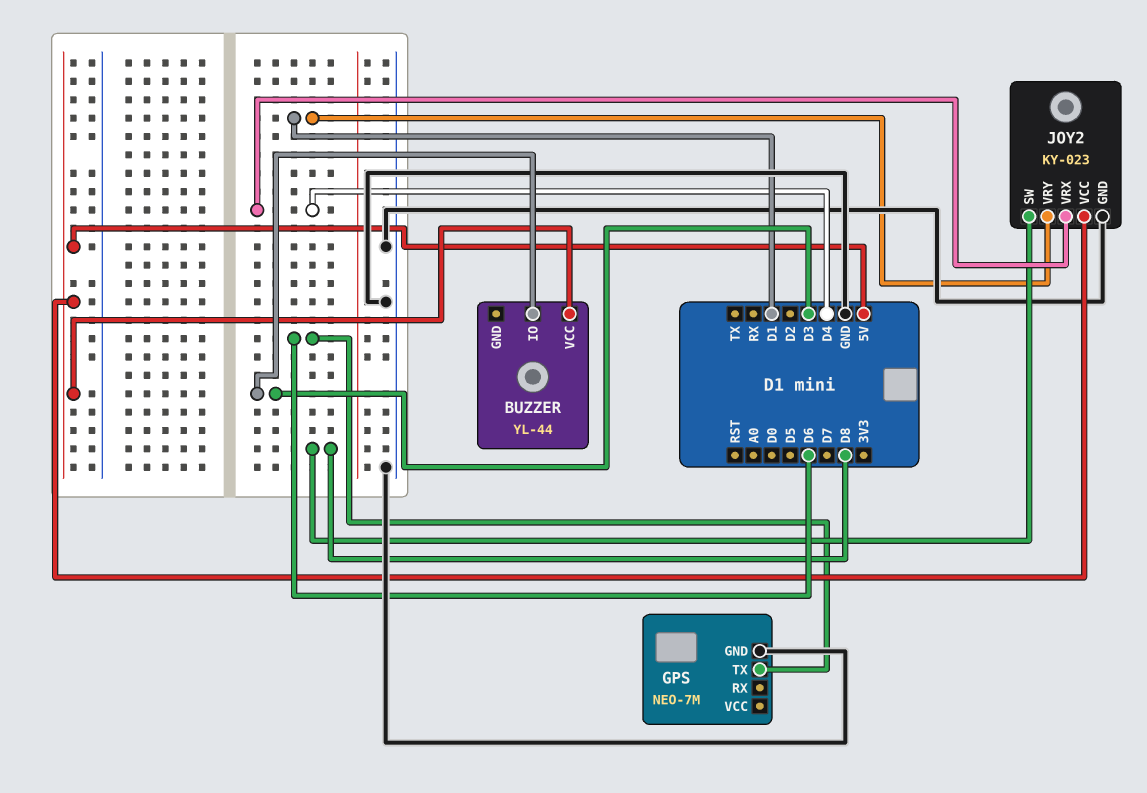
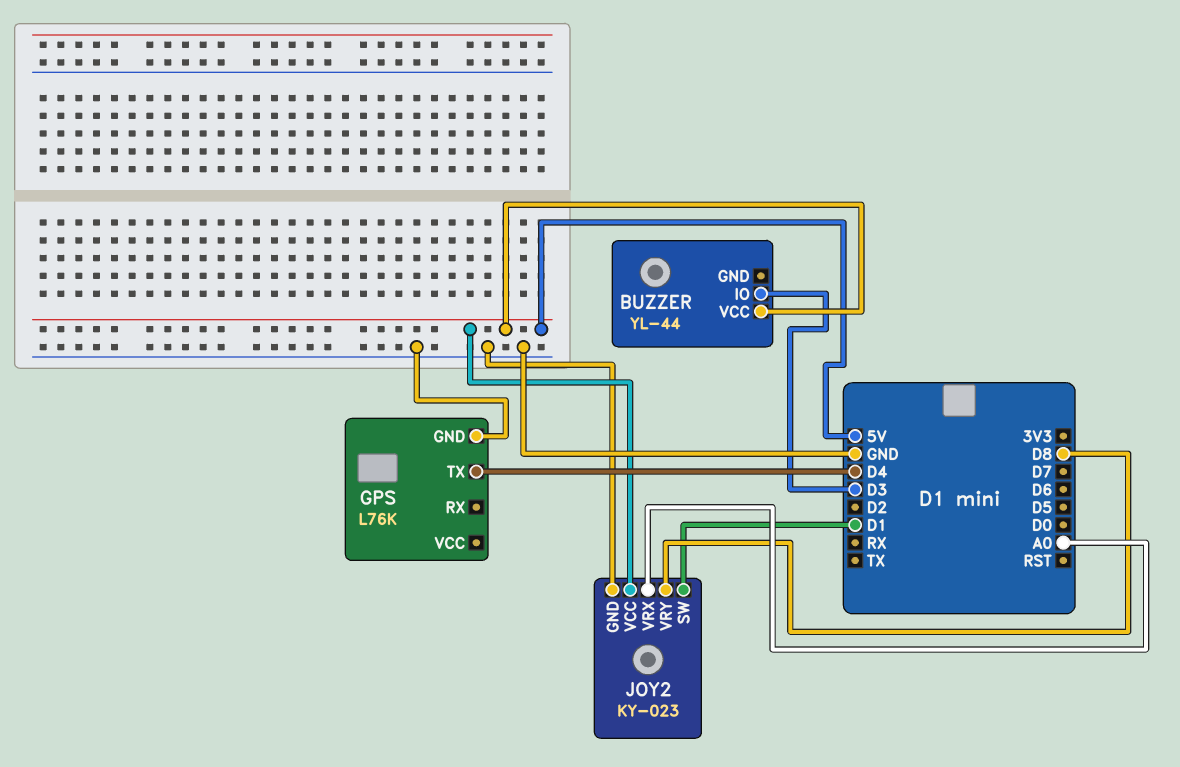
GPS: NEO-7M -> L76K
GPS pin TX: D6 -> D4
JOY2 pin SW: D8 -> D1
JOY2 pin VRX: D4 -> A0
JOY2 pin VRY: D1 -> D8

